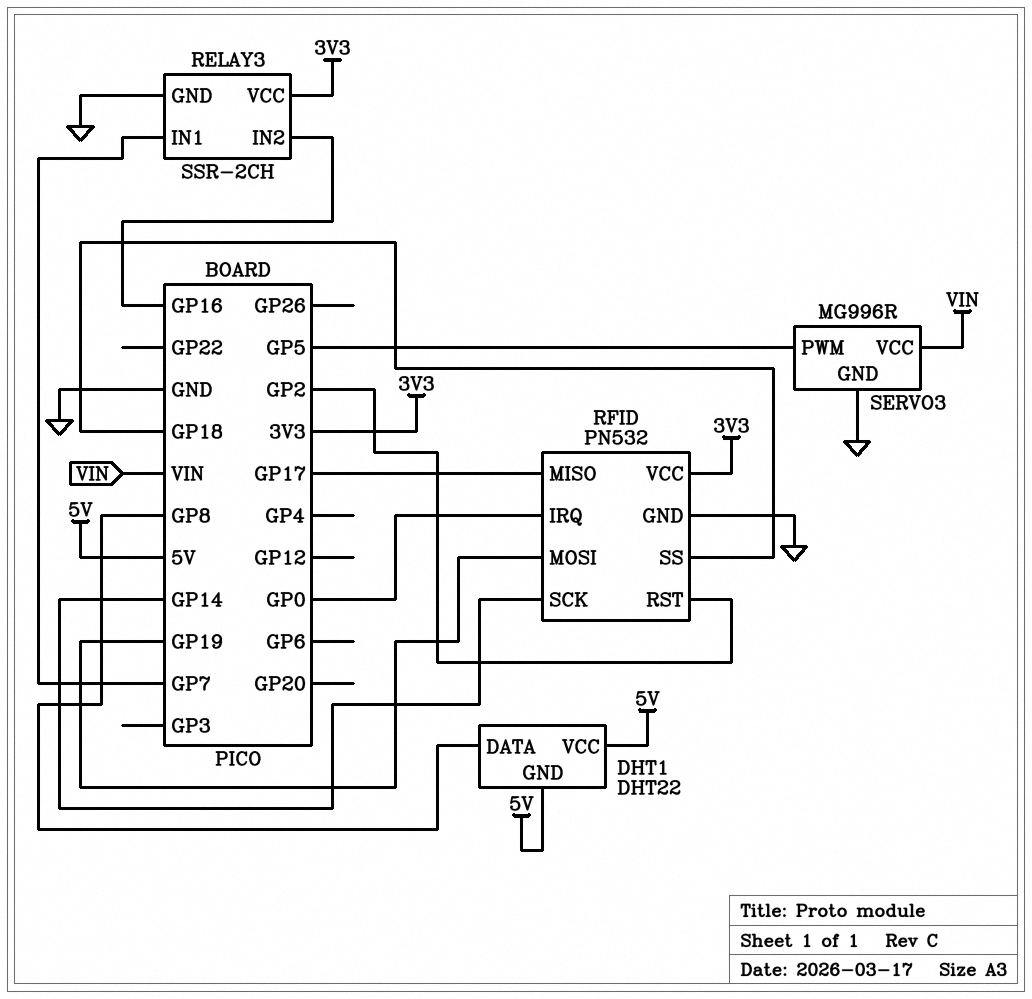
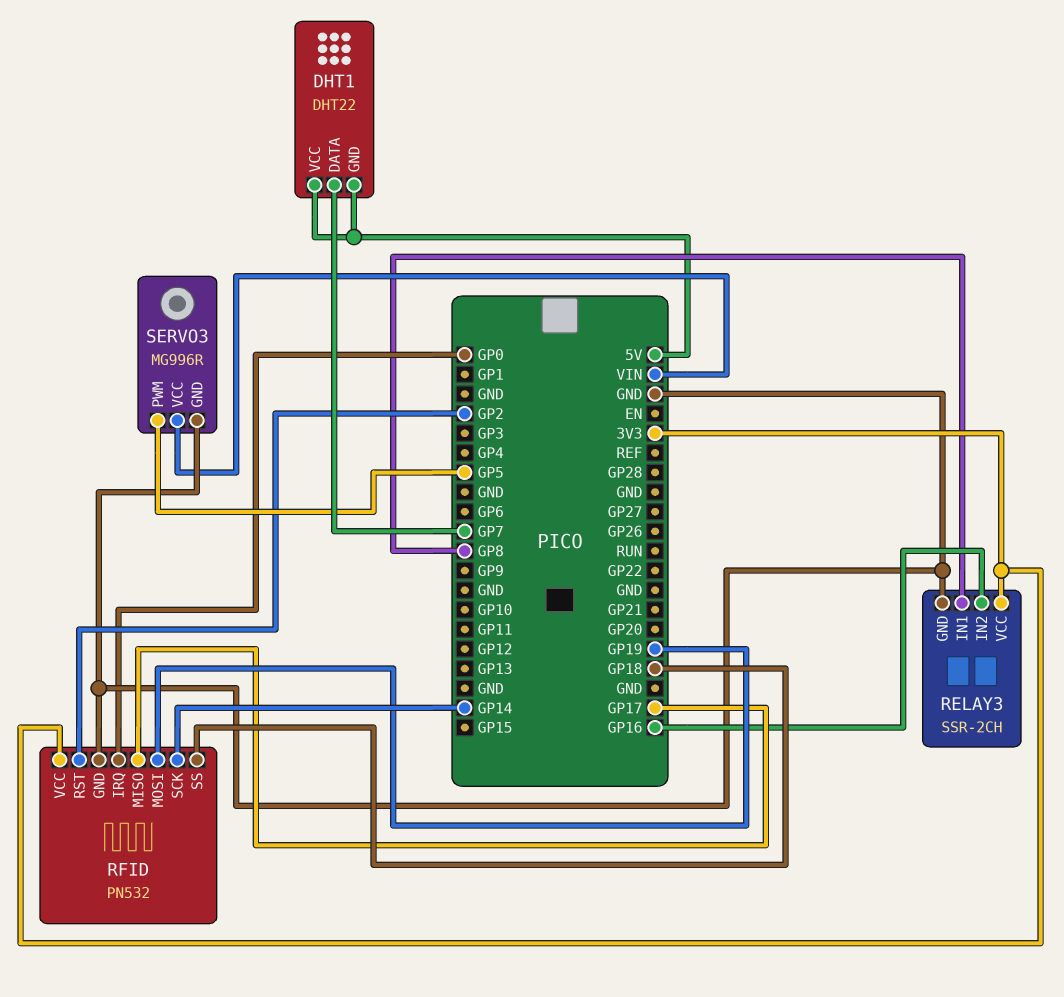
DHT1 pin DATA: GP8 -> GP7
RELAY3 pin IN1: GP7 -> GP8

